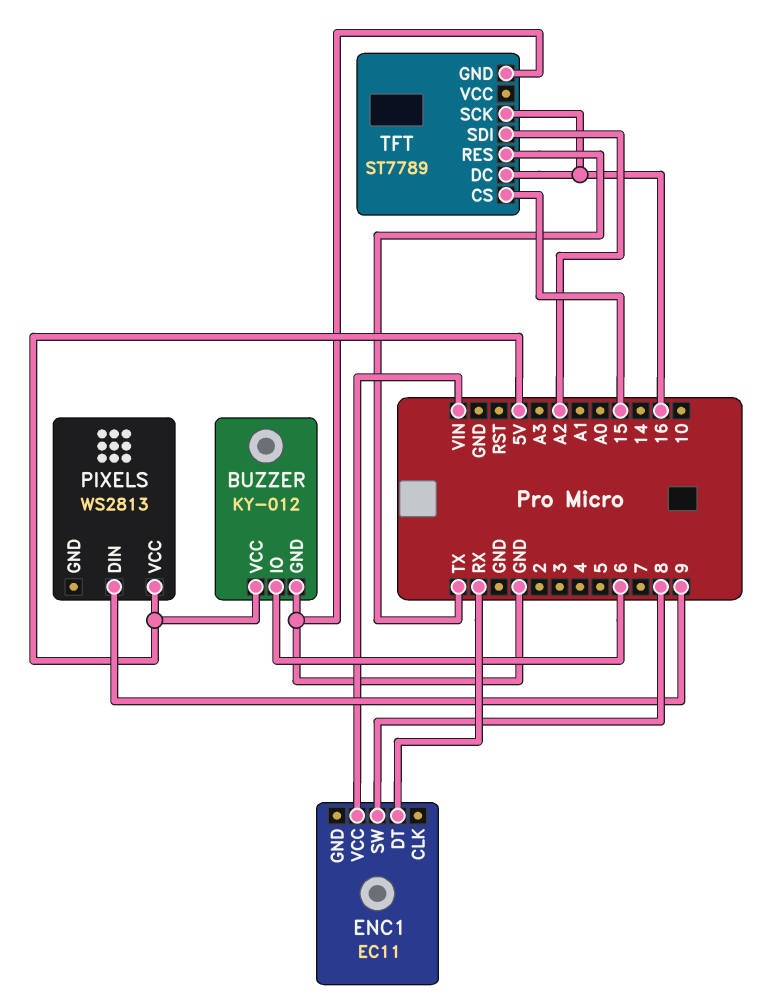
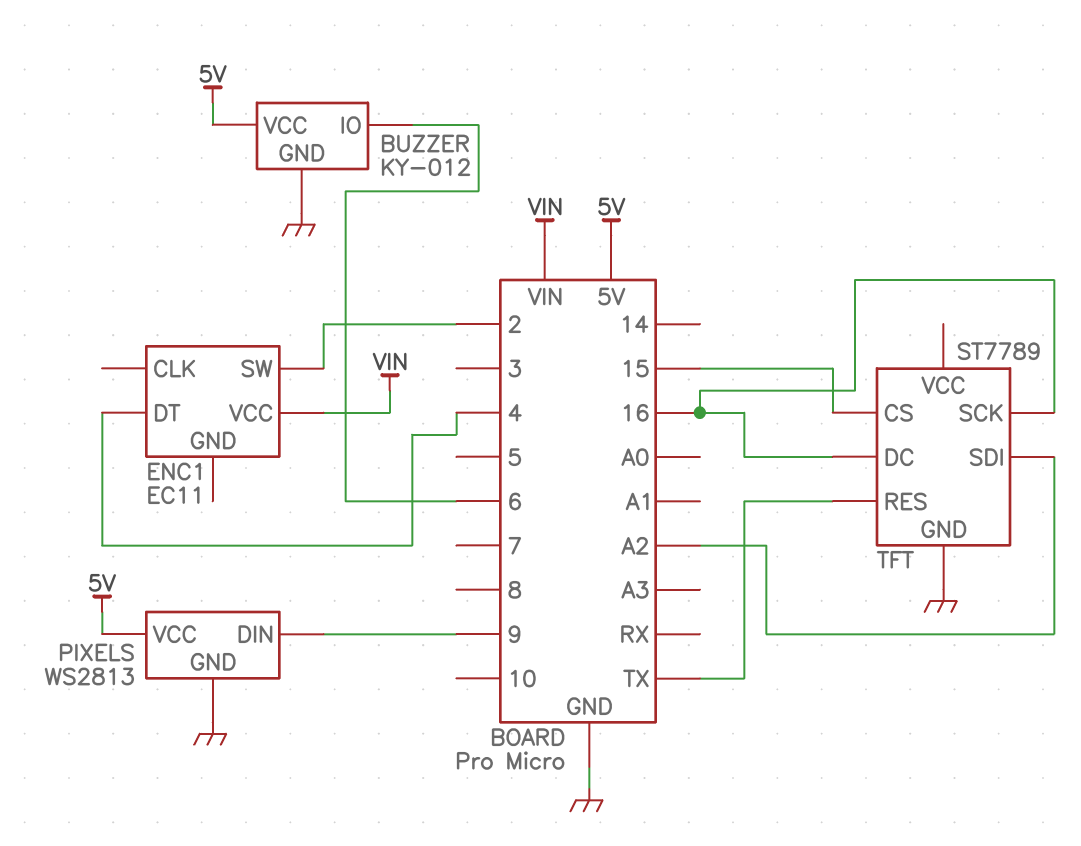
ENC1 pin DT: RX -> 4
ENC1 pin SW: 8 -> 2
PIXELS pin GND: none -> GND

